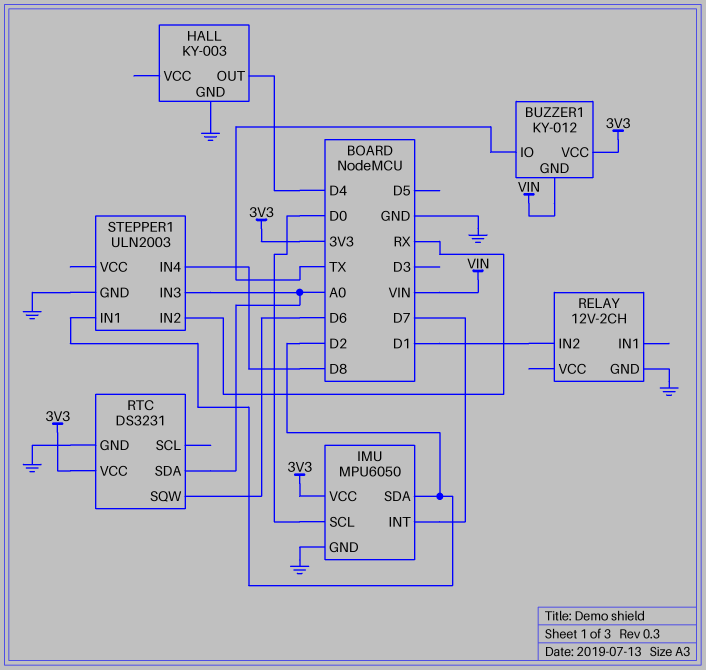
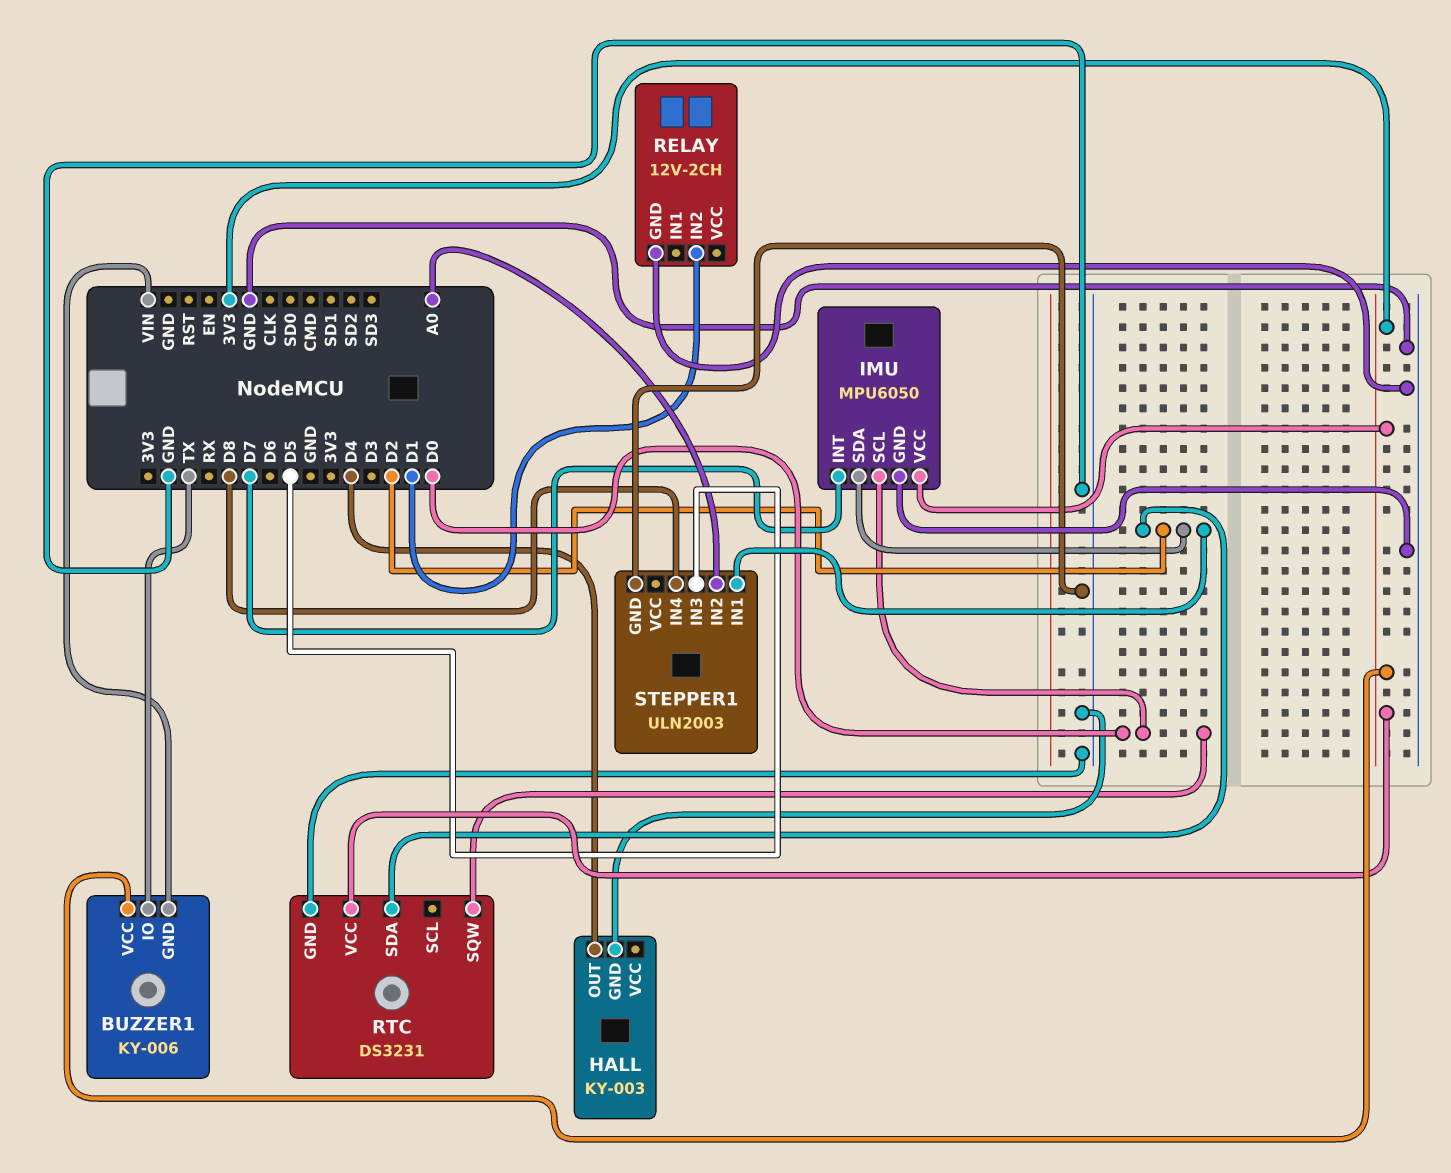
BUZZER1: KY-012 -> KY-006
RTC pin SDA: A0 -> D2
RTC pin SQW: D6 -> D0
STEPPER1 pin IN2: RX -> A0
STEPPER1 pin IN3: A0 -> D5

